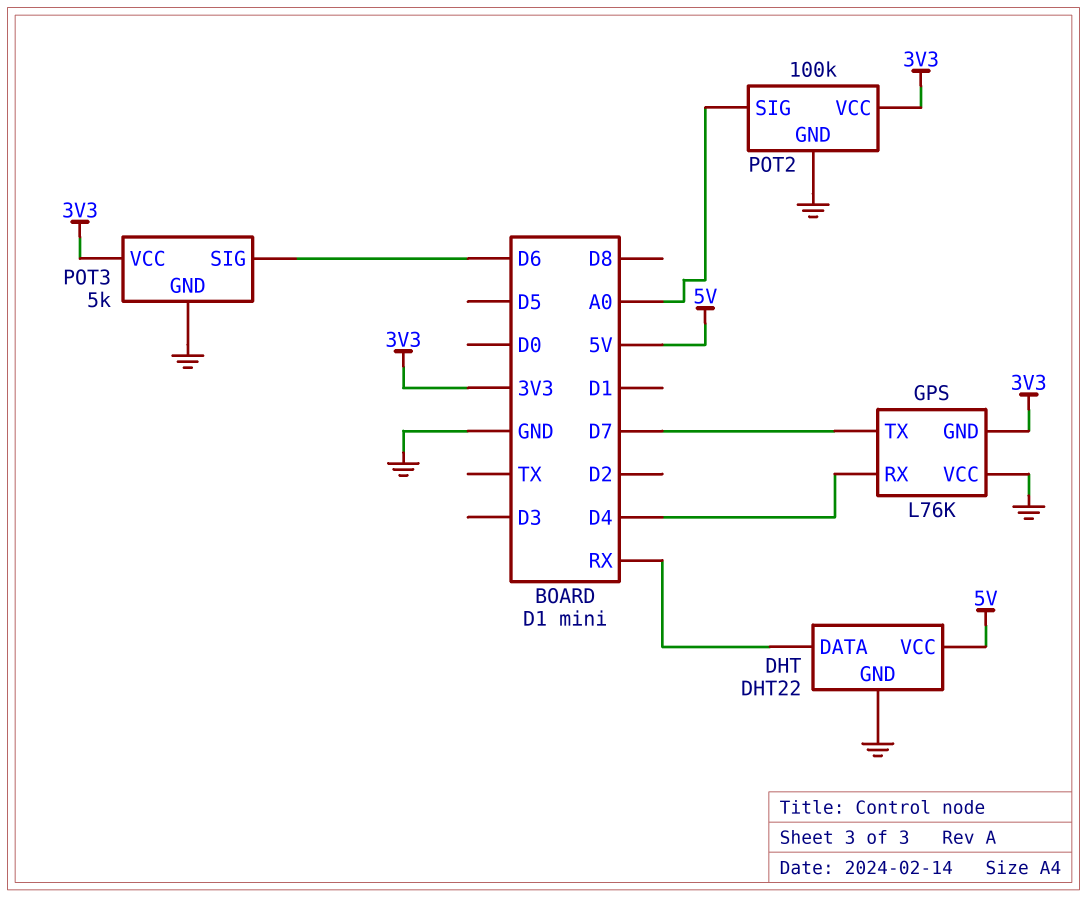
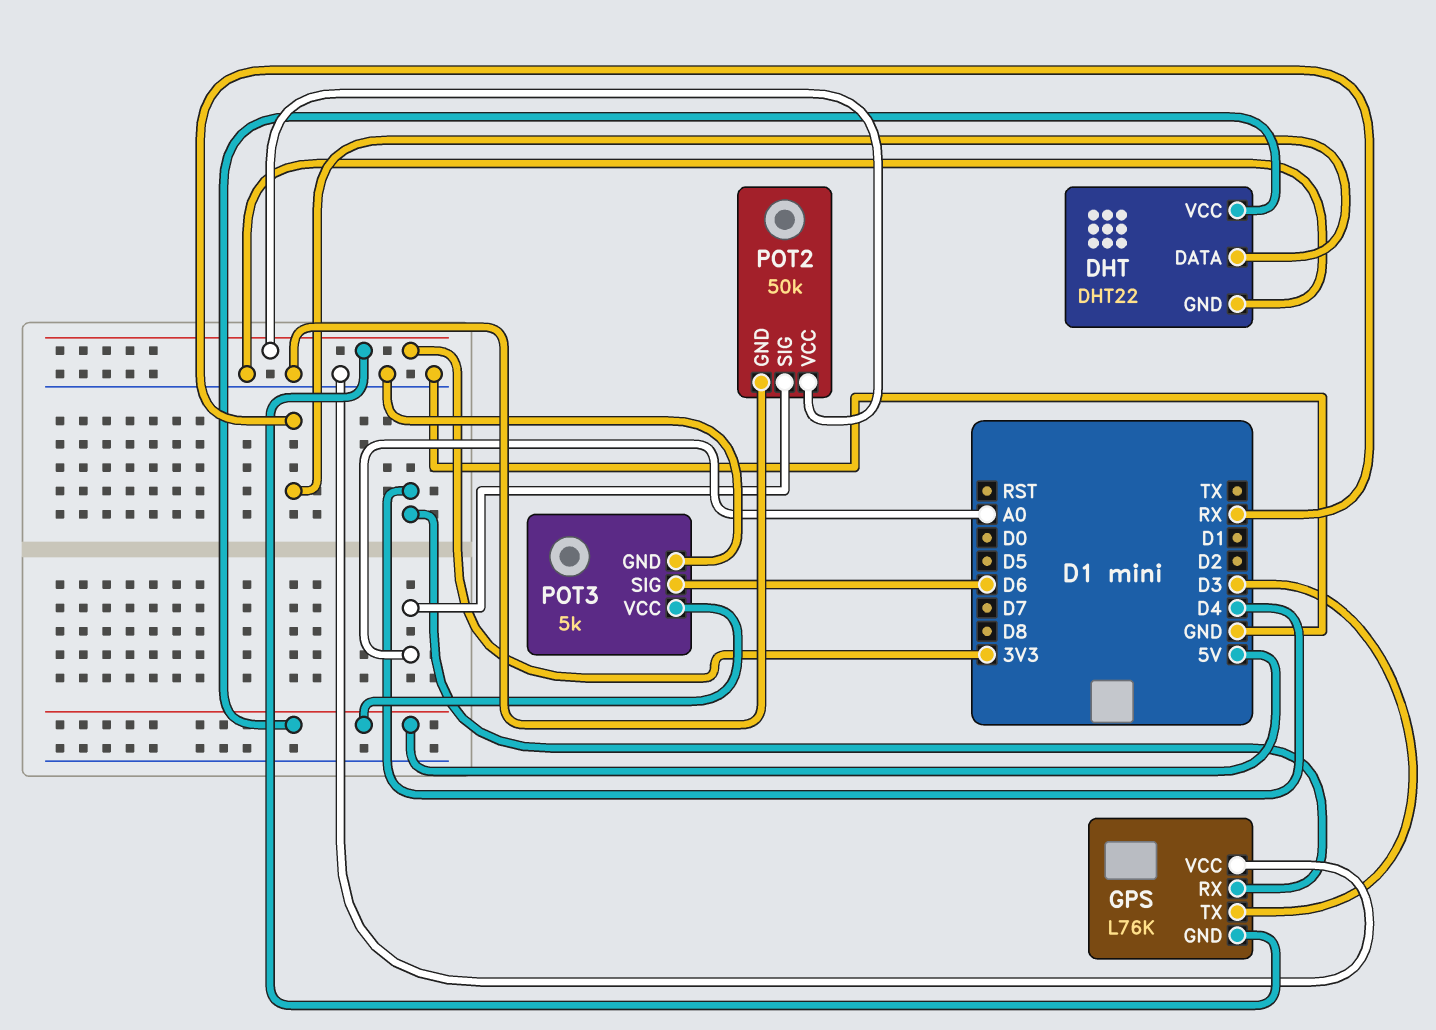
GPS pin TX: D7 -> D3
POT2: 100k -> 50k
POT3 pin VCC: 3V3 -> 5V

